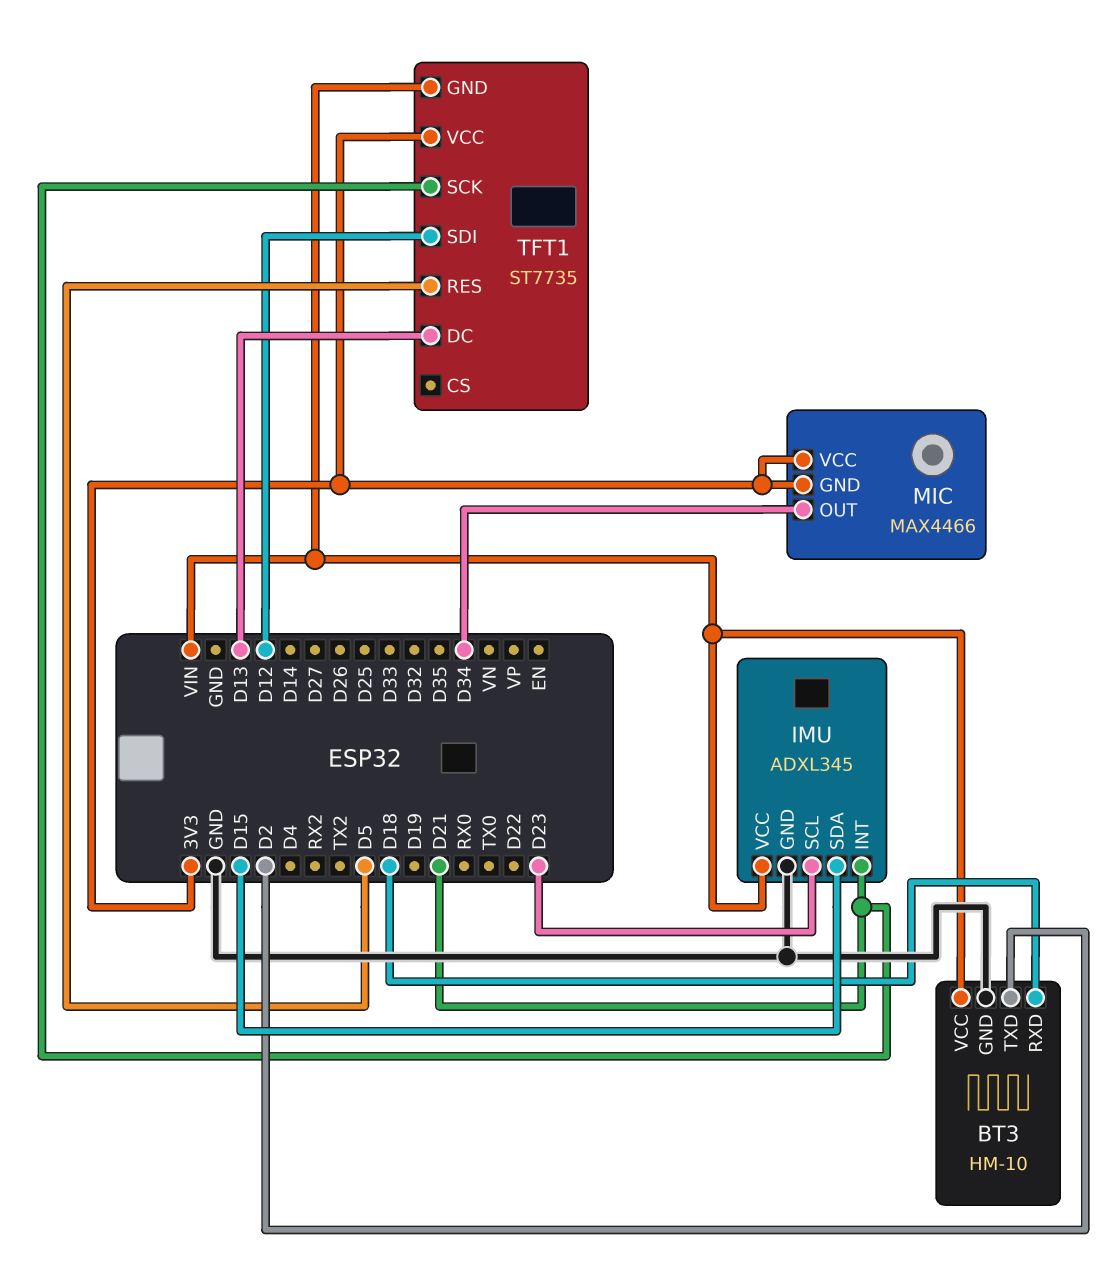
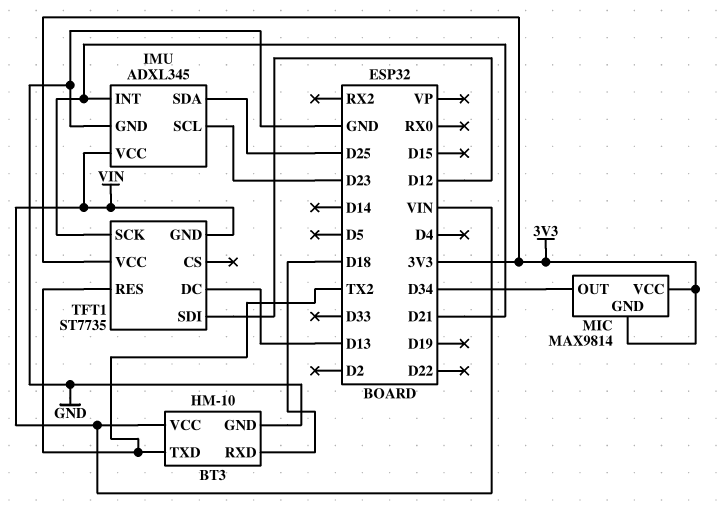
BT3 pin TXD: D2 -> TX2
IMU pin SDA: D15 -> D25
MIC: MAX4466 -> MAX9814
TFT1 pin RES: D5 -> TX2

